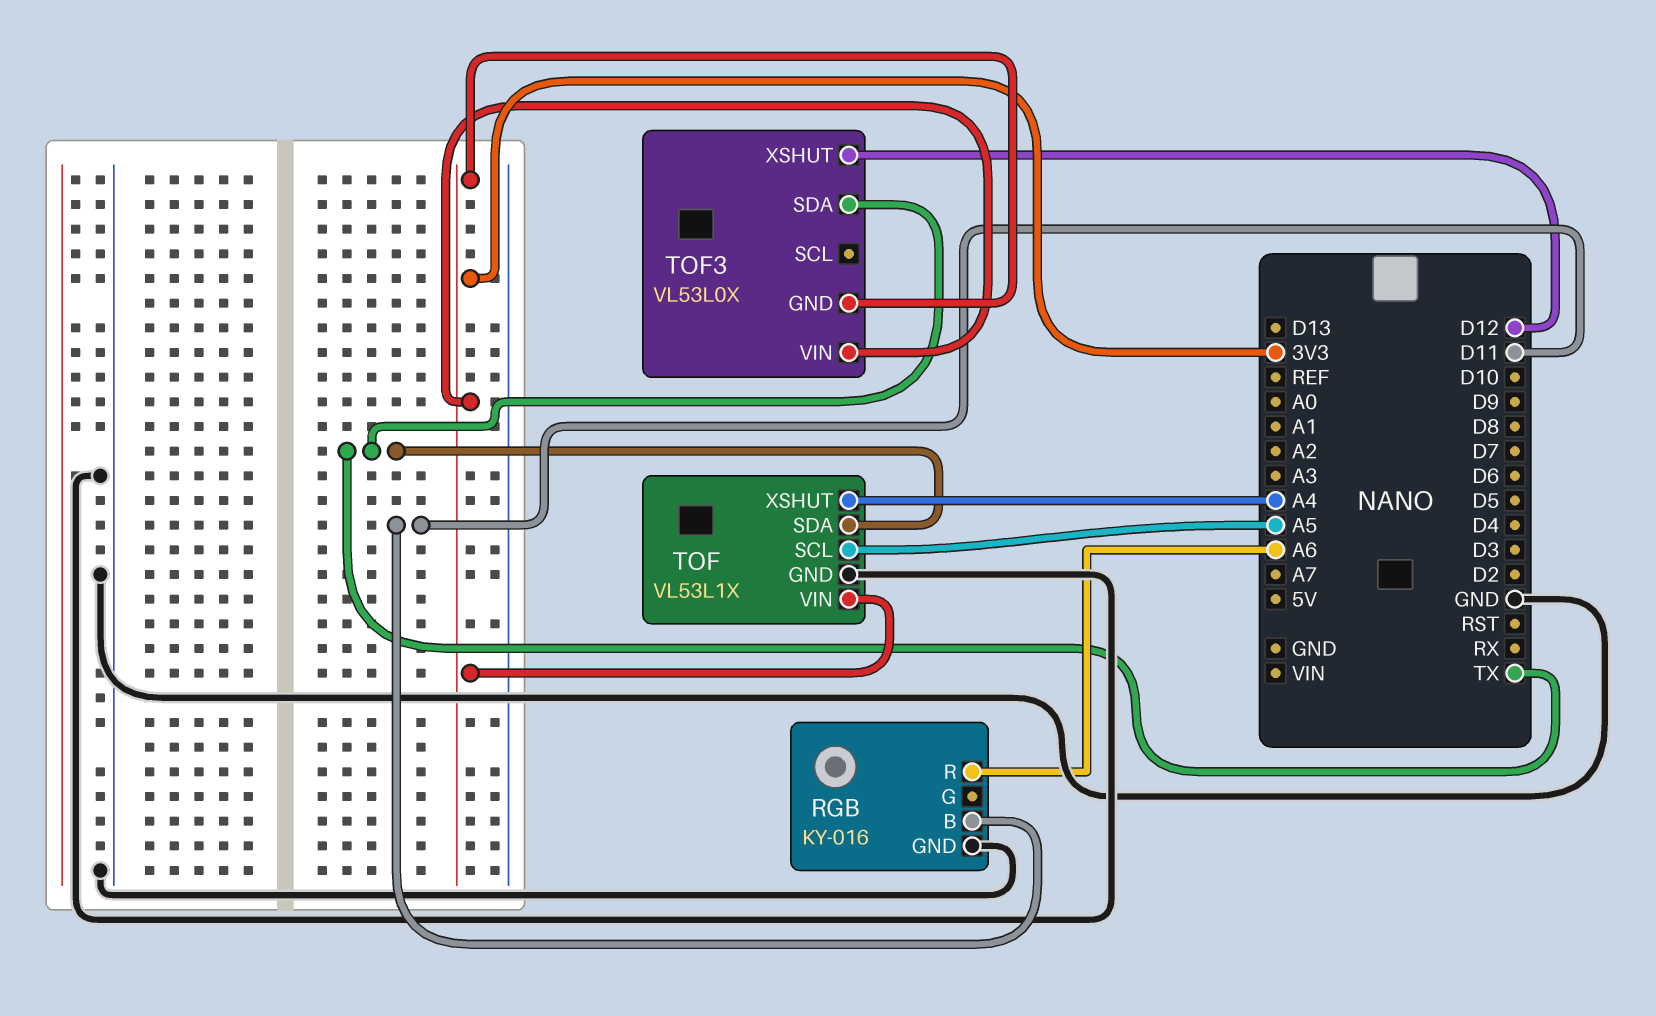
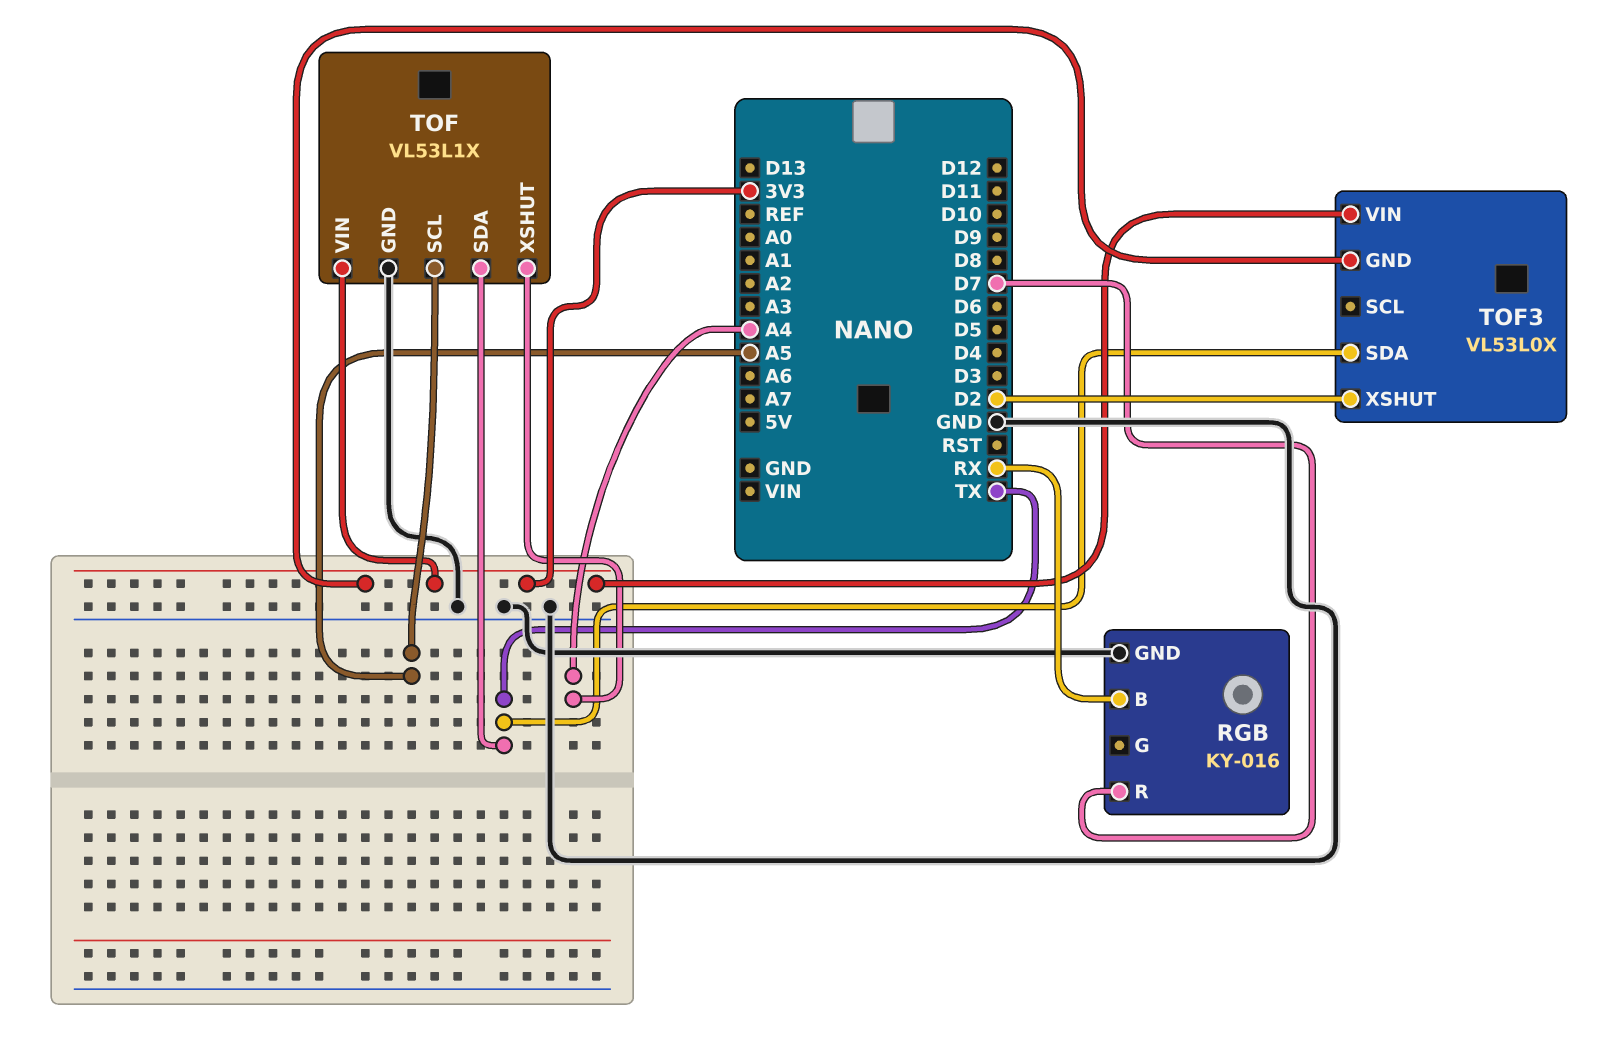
RGB pin B: D11 -> RX
RGB pin R: A6 -> D7
TOF3 pin XSHUT: D12 -> D2

